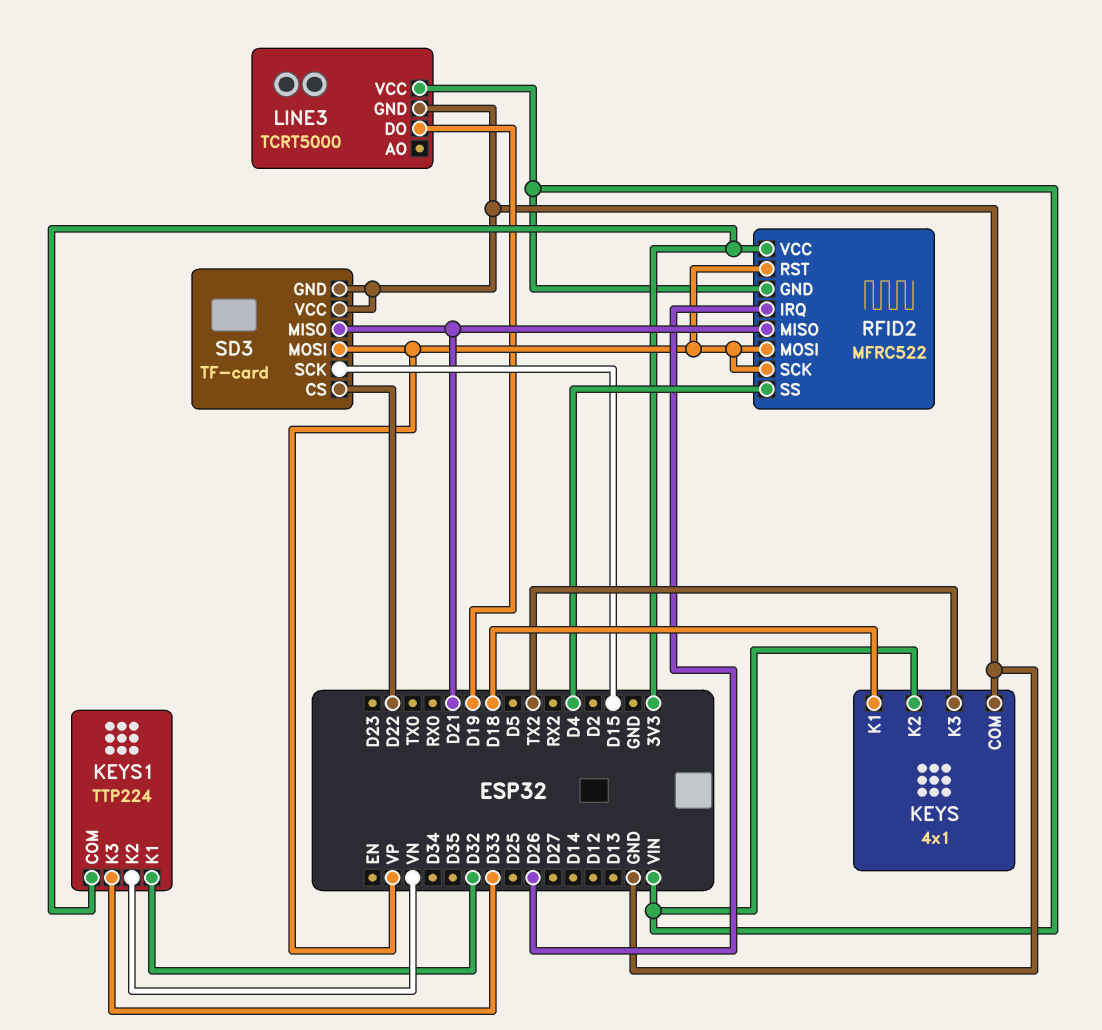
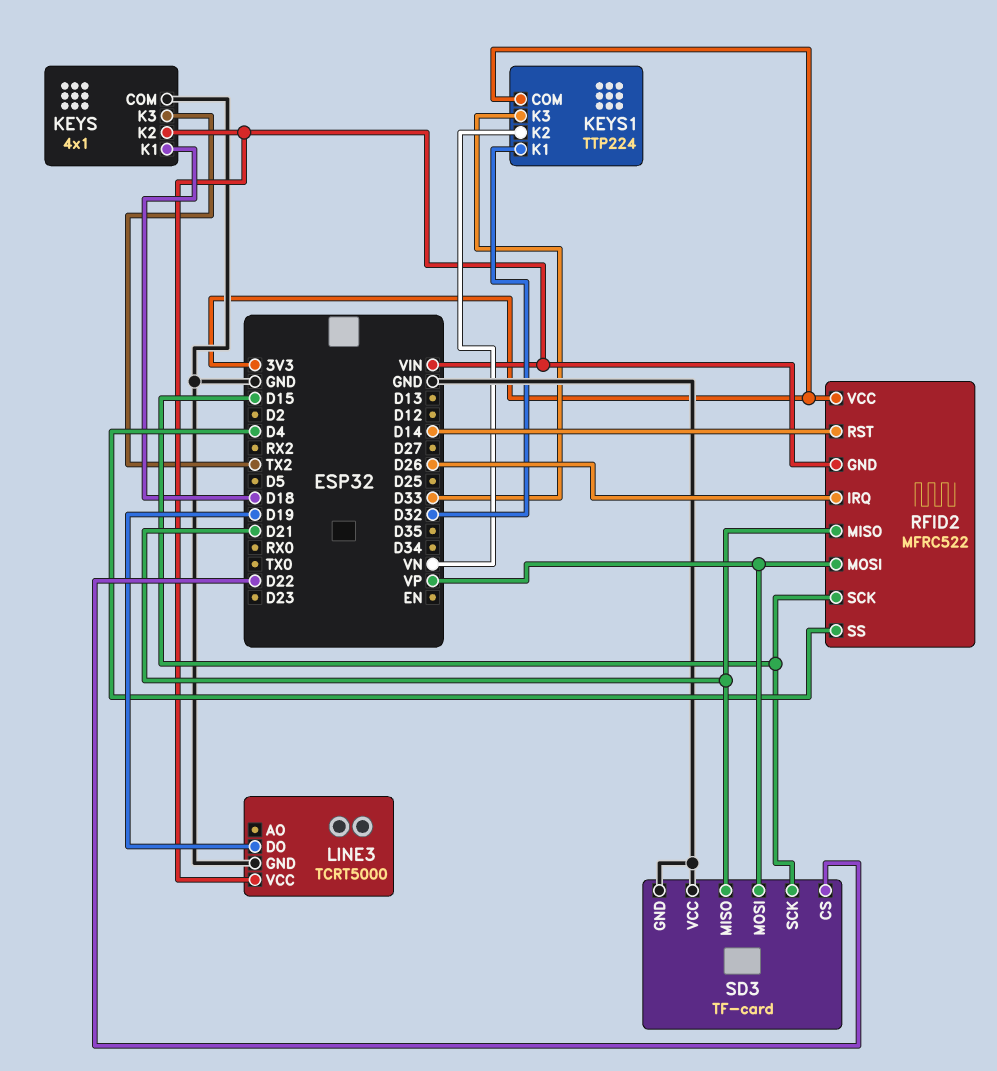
RFID2 pin RST: VP -> D14
RFID2 pin SCK: VP -> D15

